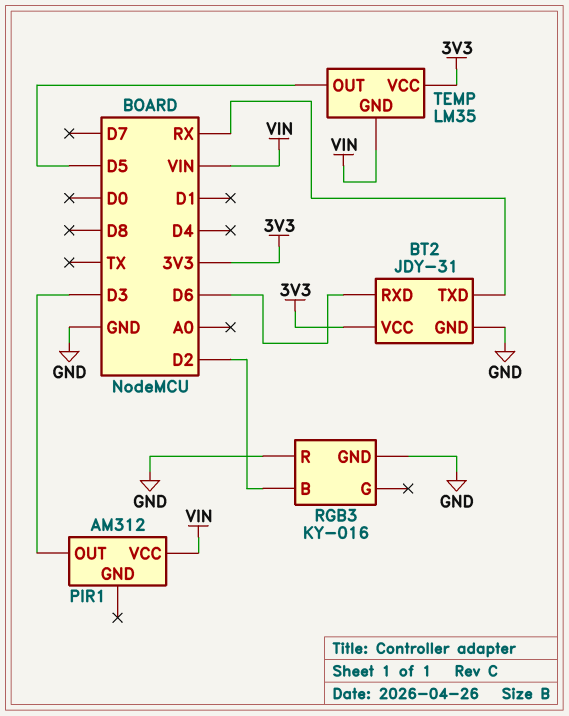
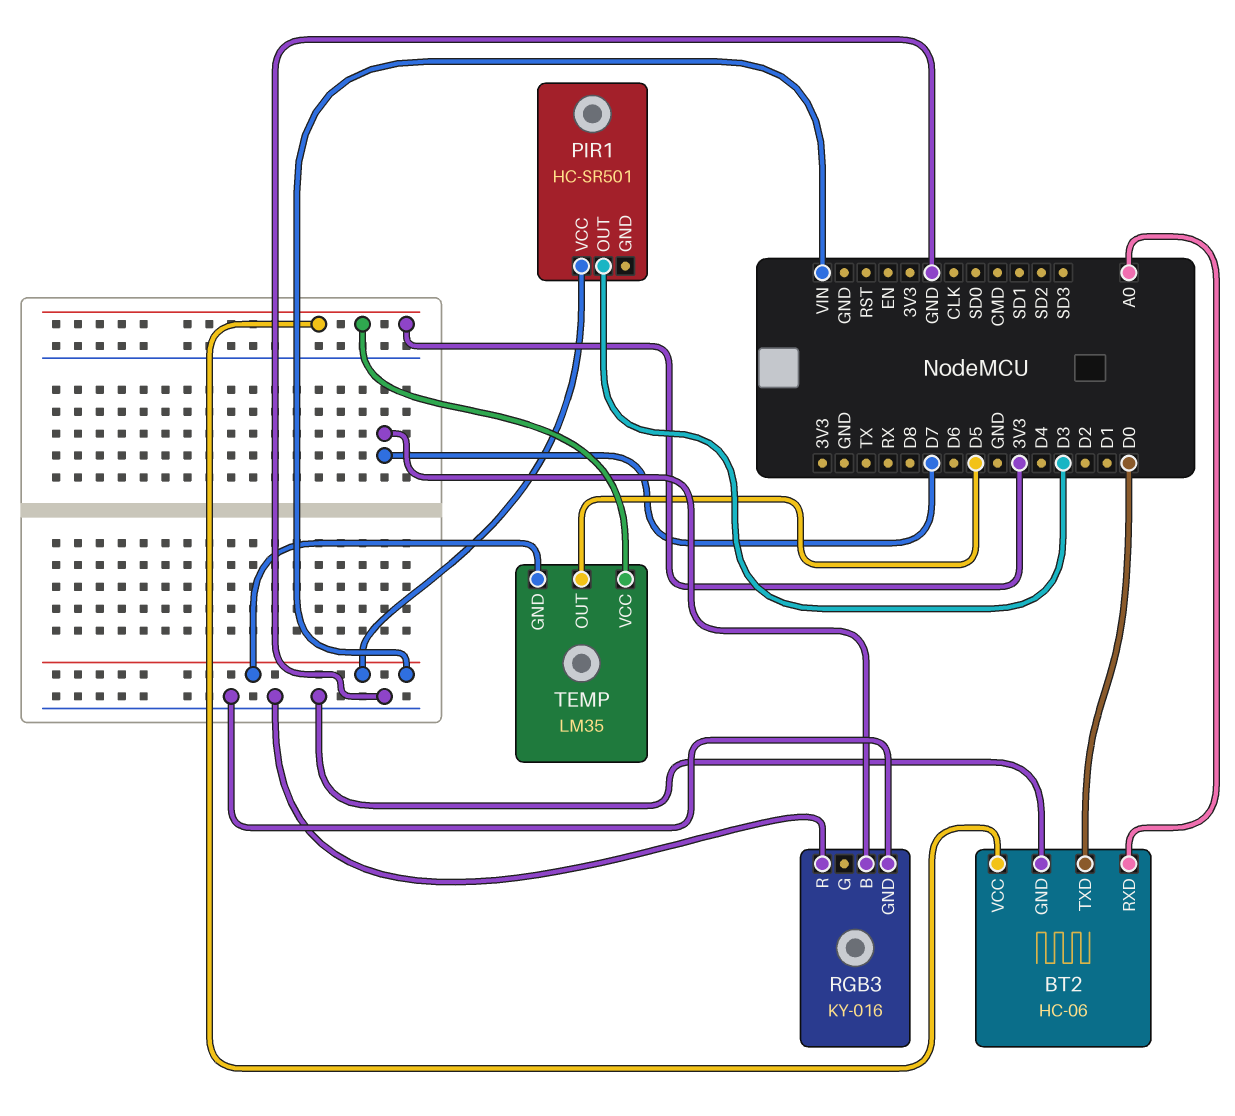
BT2: JDY-31 -> HC-06
BT2 pin RXD: D6 -> A0
BT2 pin TXD: RX -> D0
PIR1: AM312 -> HC-SR501
RGB3 pin B: D2 -> D7

